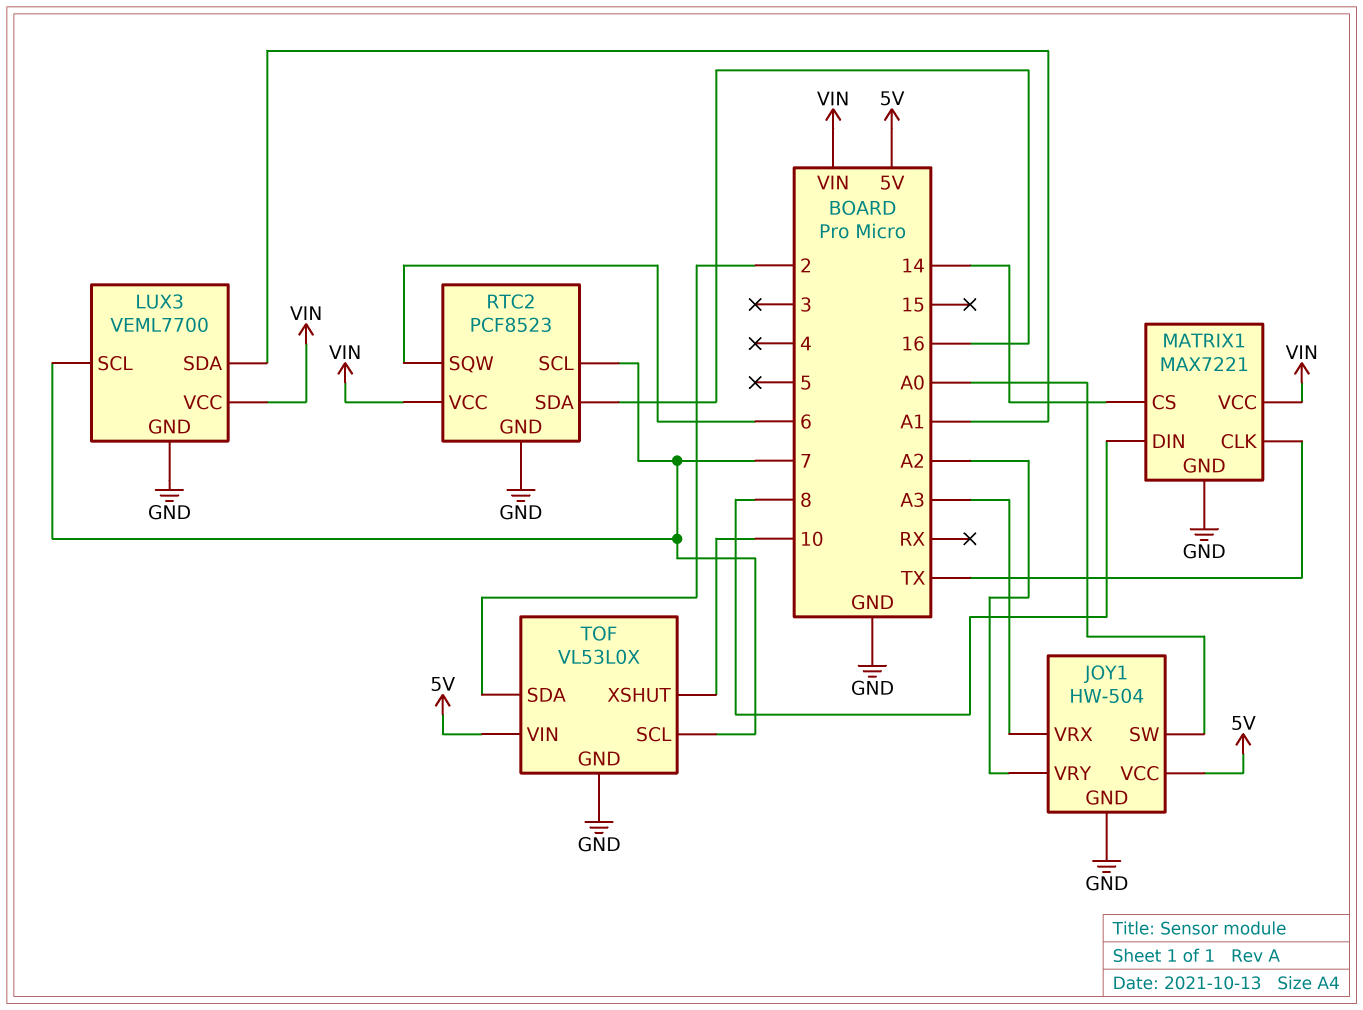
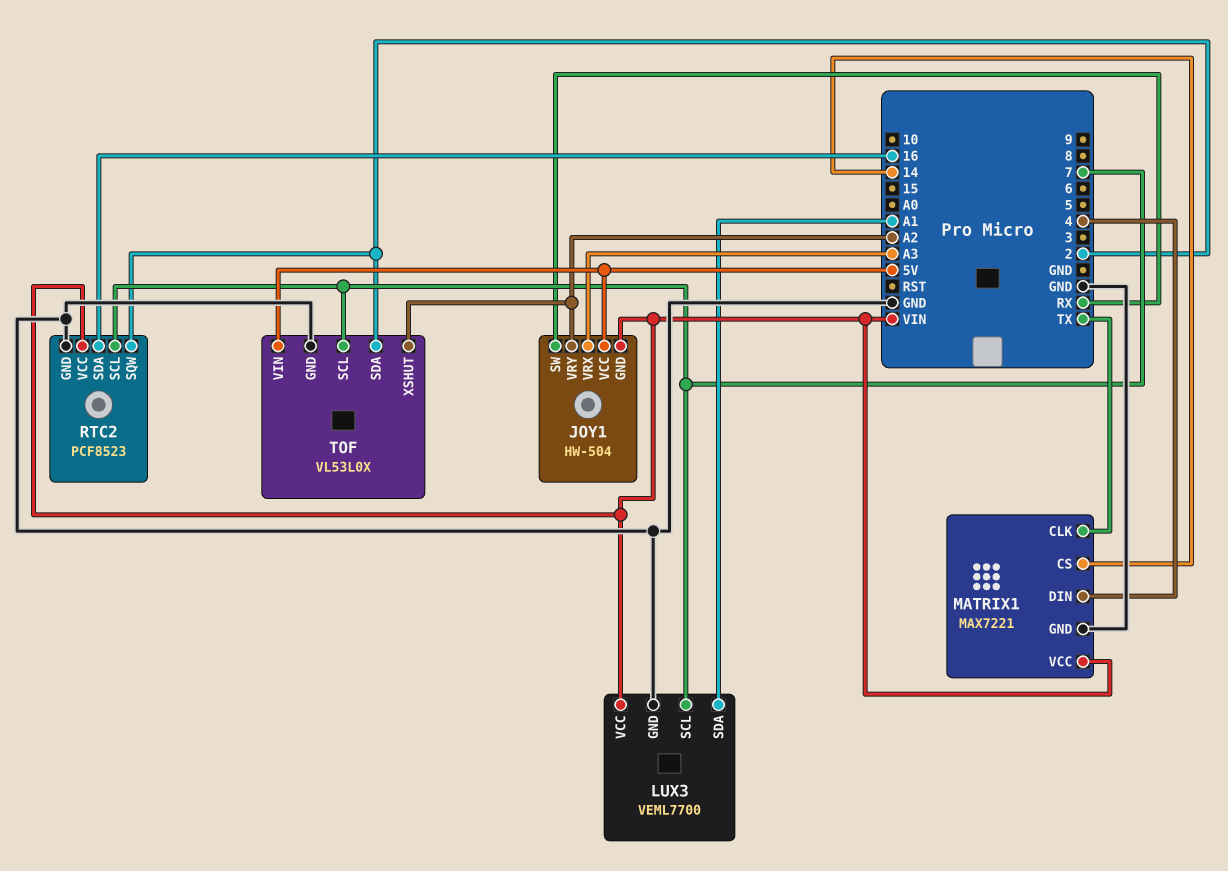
JOY1 pin GND: GND -> VIN
JOY1 pin SW: A0 -> RX
MATRIX1 pin DIN: 8 -> 4
RTC2 pin SQW: 6 -> 2
TOF pin XSHUT: 10 -> A2

